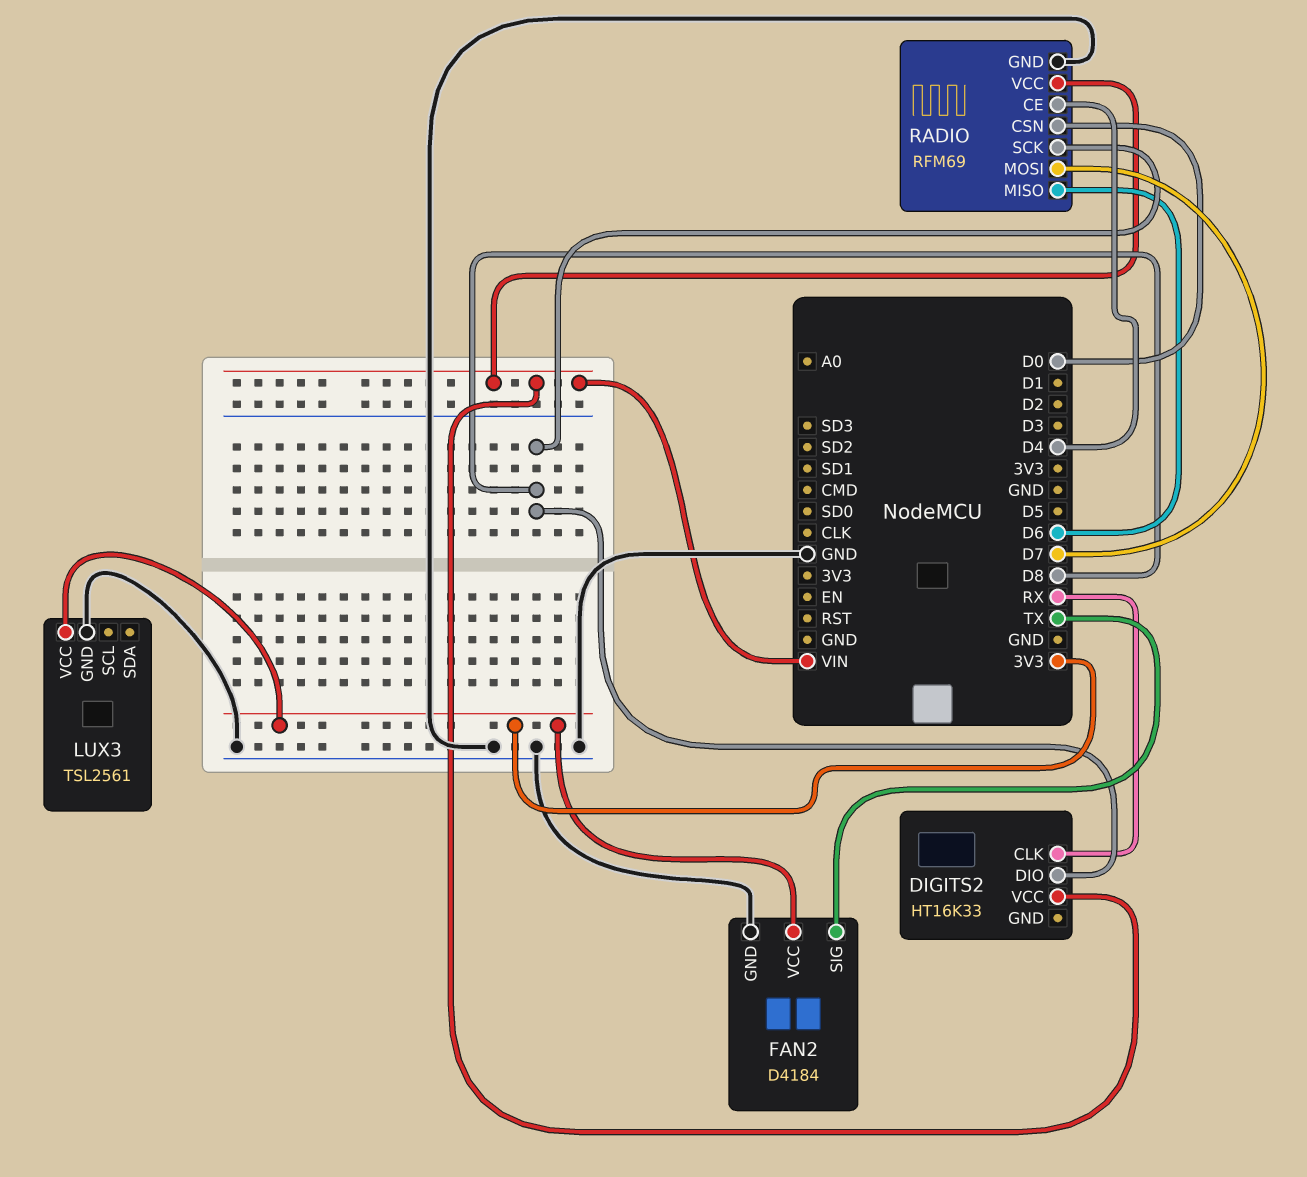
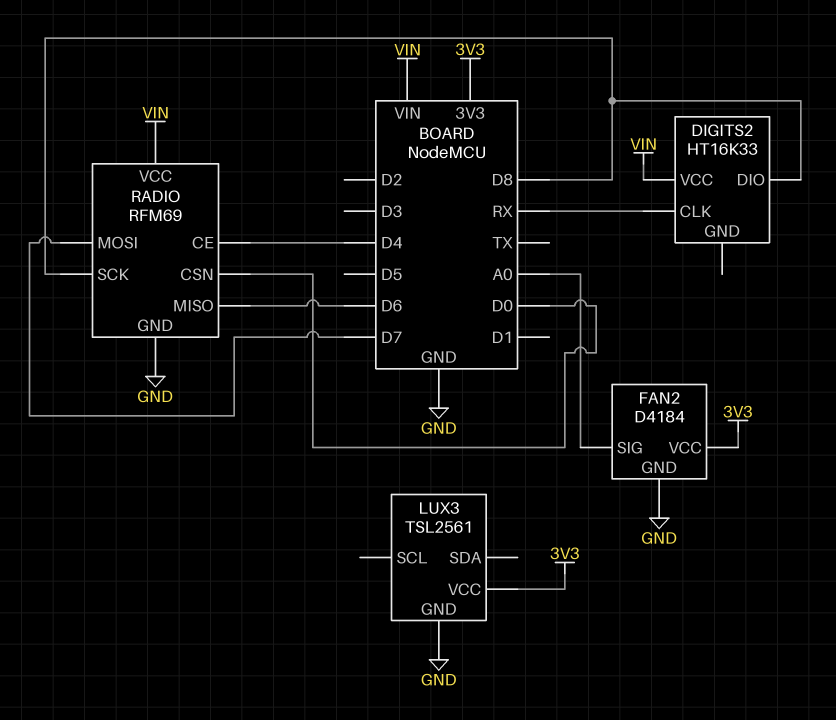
FAN2 pin SIG: TX -> A0

